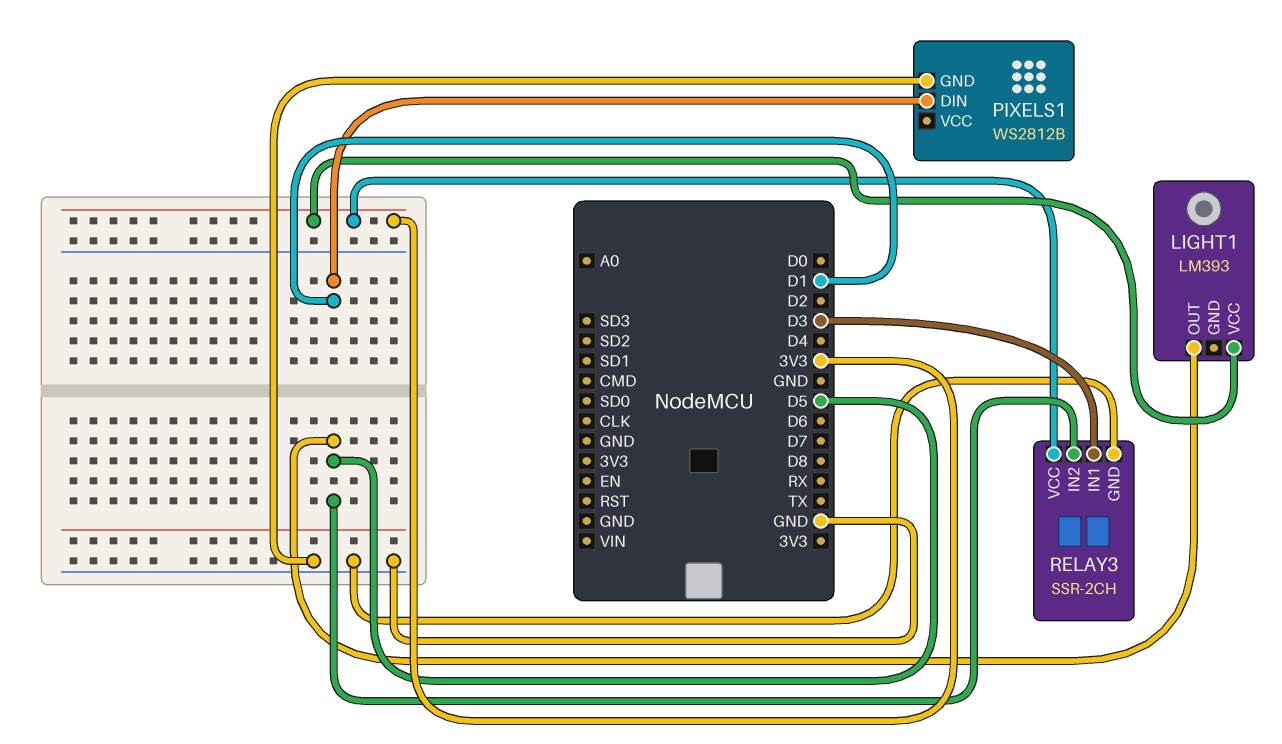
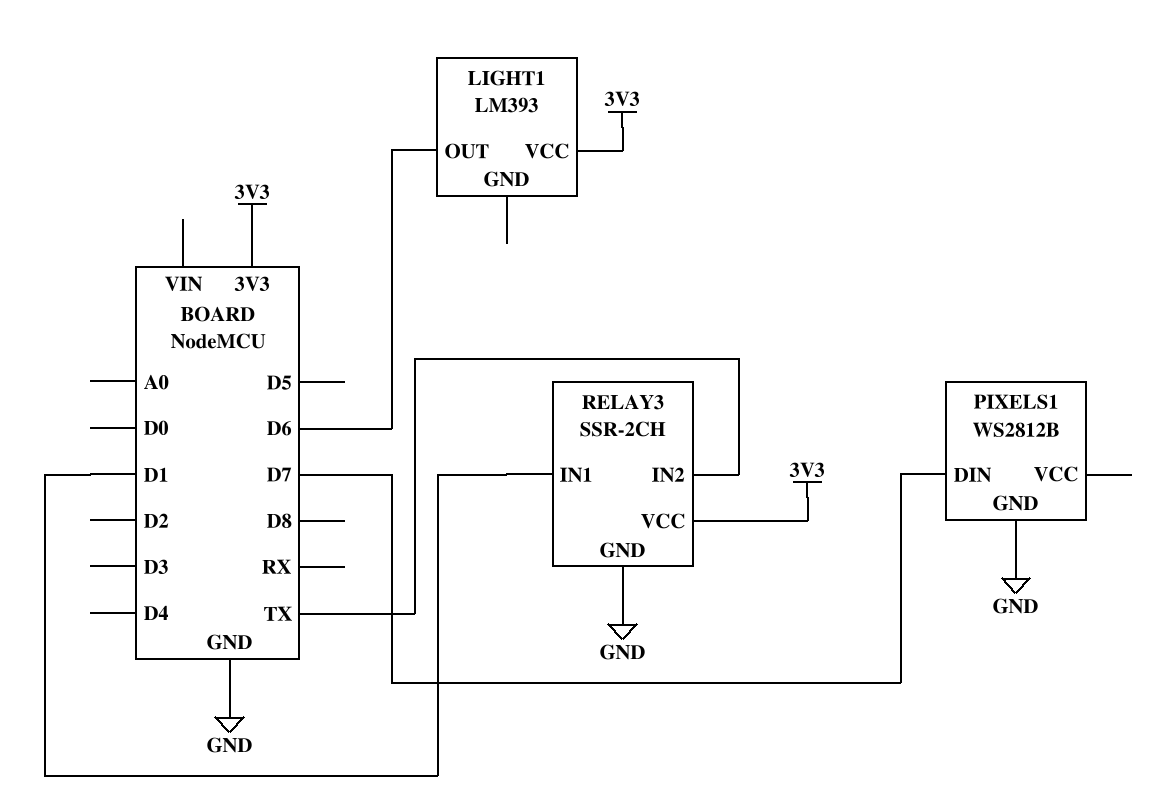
LIGHT1 pin OUT: D5 -> D6
PIXELS1 pin DIN: D1 -> D7
RELAY3 pin IN1: D3 -> D1
RELAY3 pin IN2: D5 -> TX

